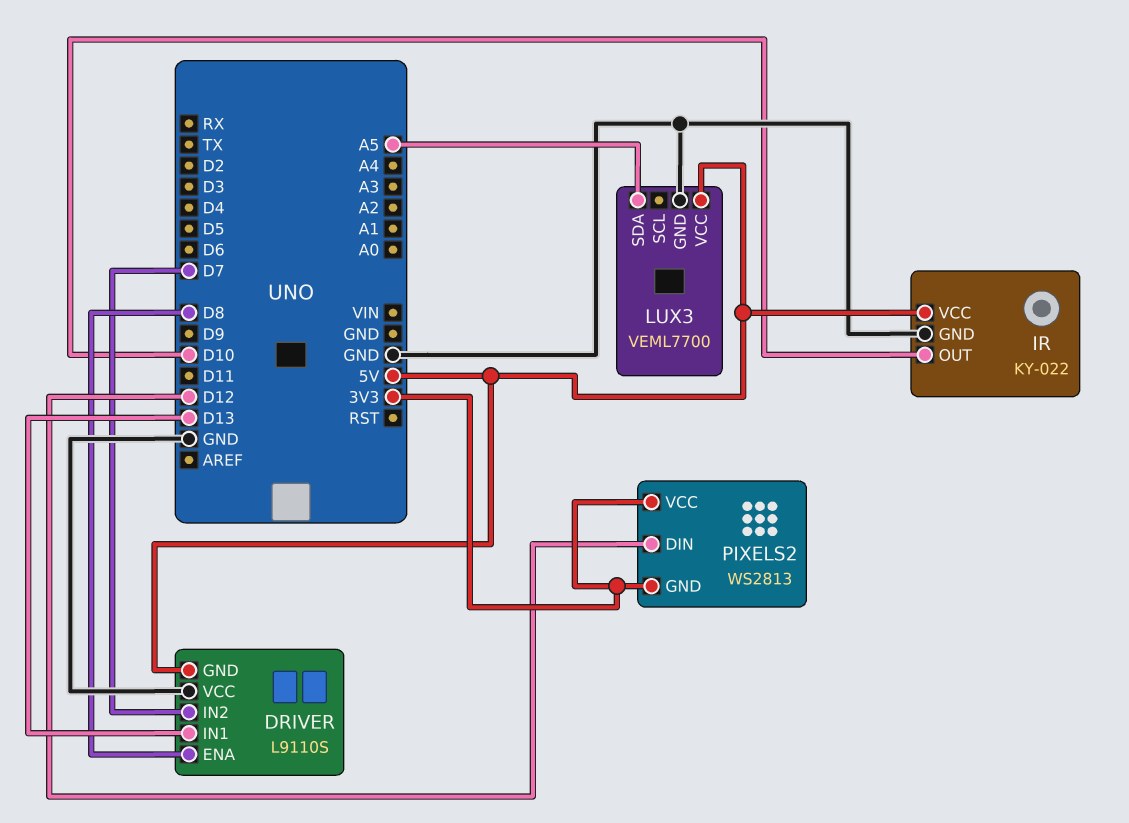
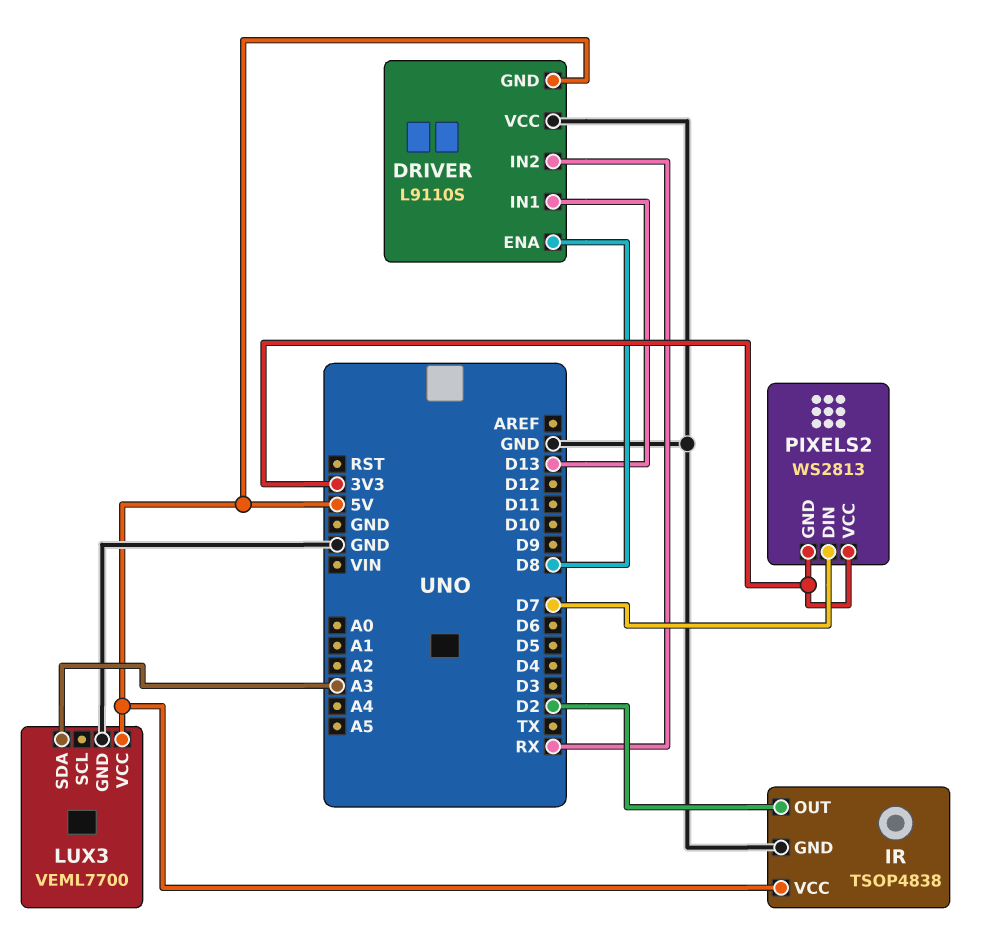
DRIVER pin IN2: D7 -> RX
IR: KY-022 -> TSOP4838
IR pin OUT: D10 -> D2
LUX3 pin SDA: A5 -> A3
PIXELS2 pin DIN: D12 -> D7

